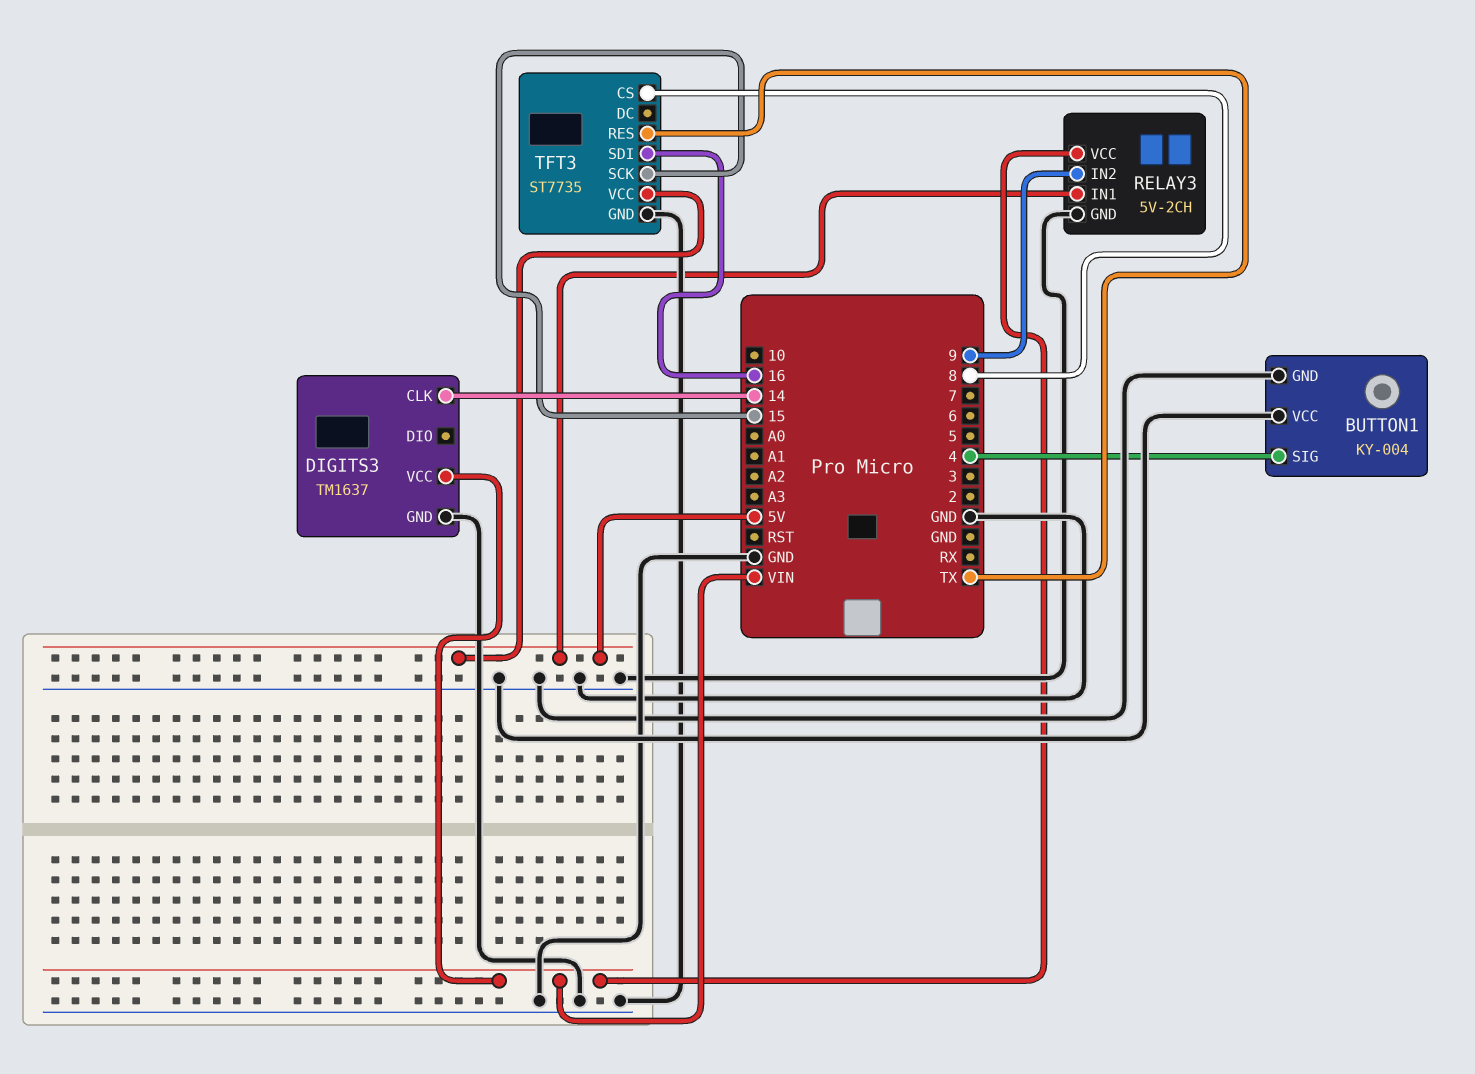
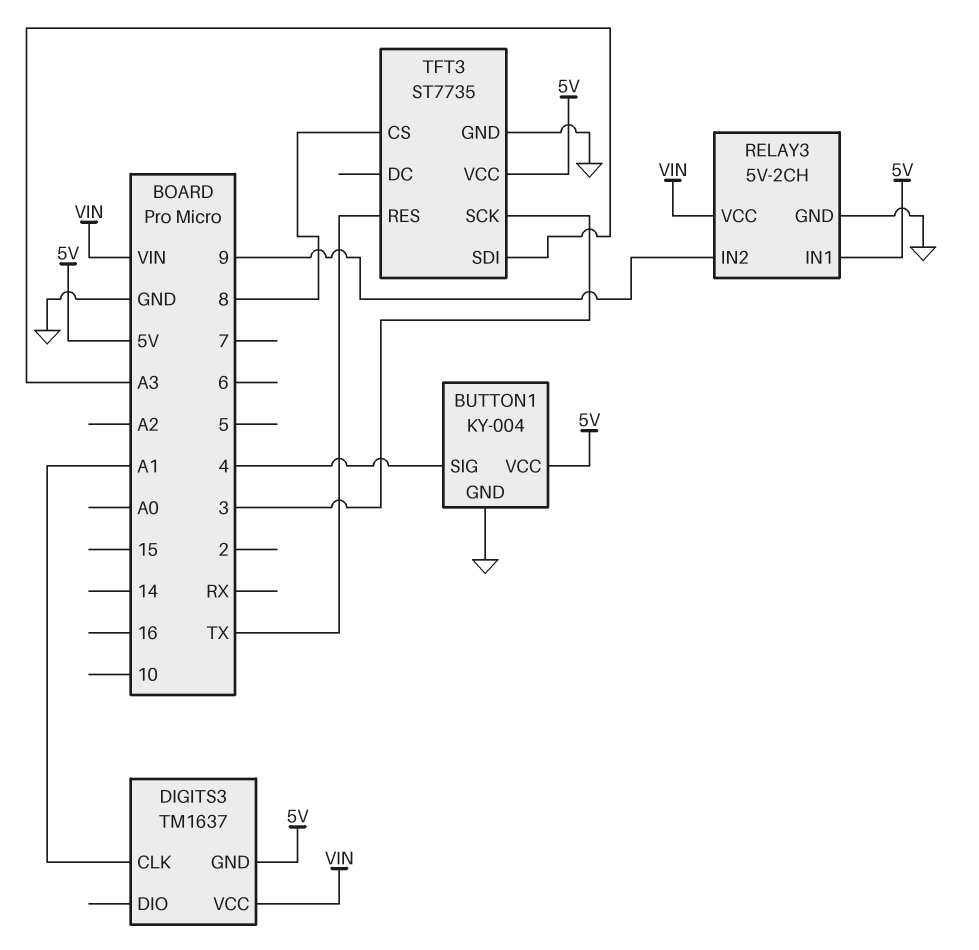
BUTTON1 pin VCC: GND -> 5V
DIGITS3 pin CLK: 14 -> A1
DIGITS3 pin GND: GND -> 5V
TFT3 pin SCK: 15 -> 3
TFT3 pin SDI: 16 -> A3

